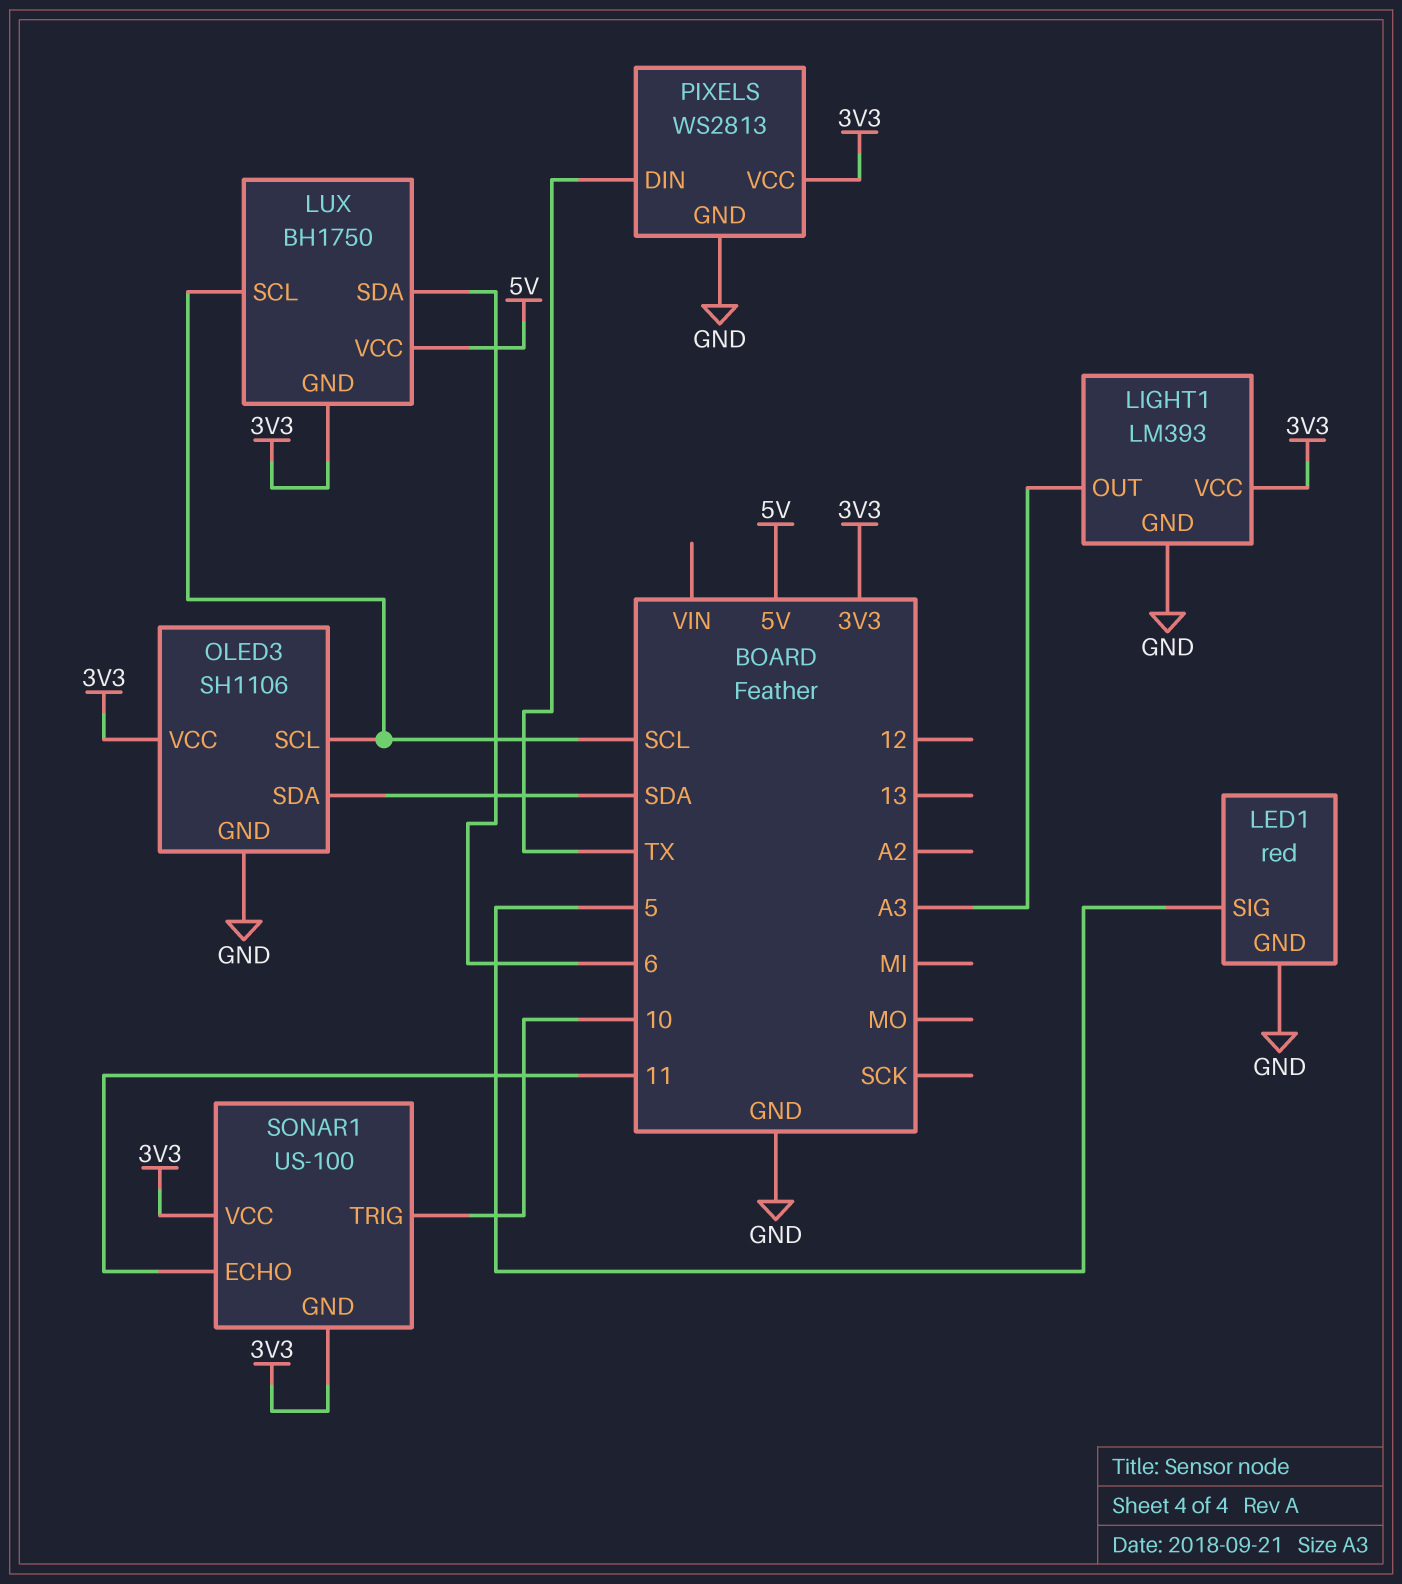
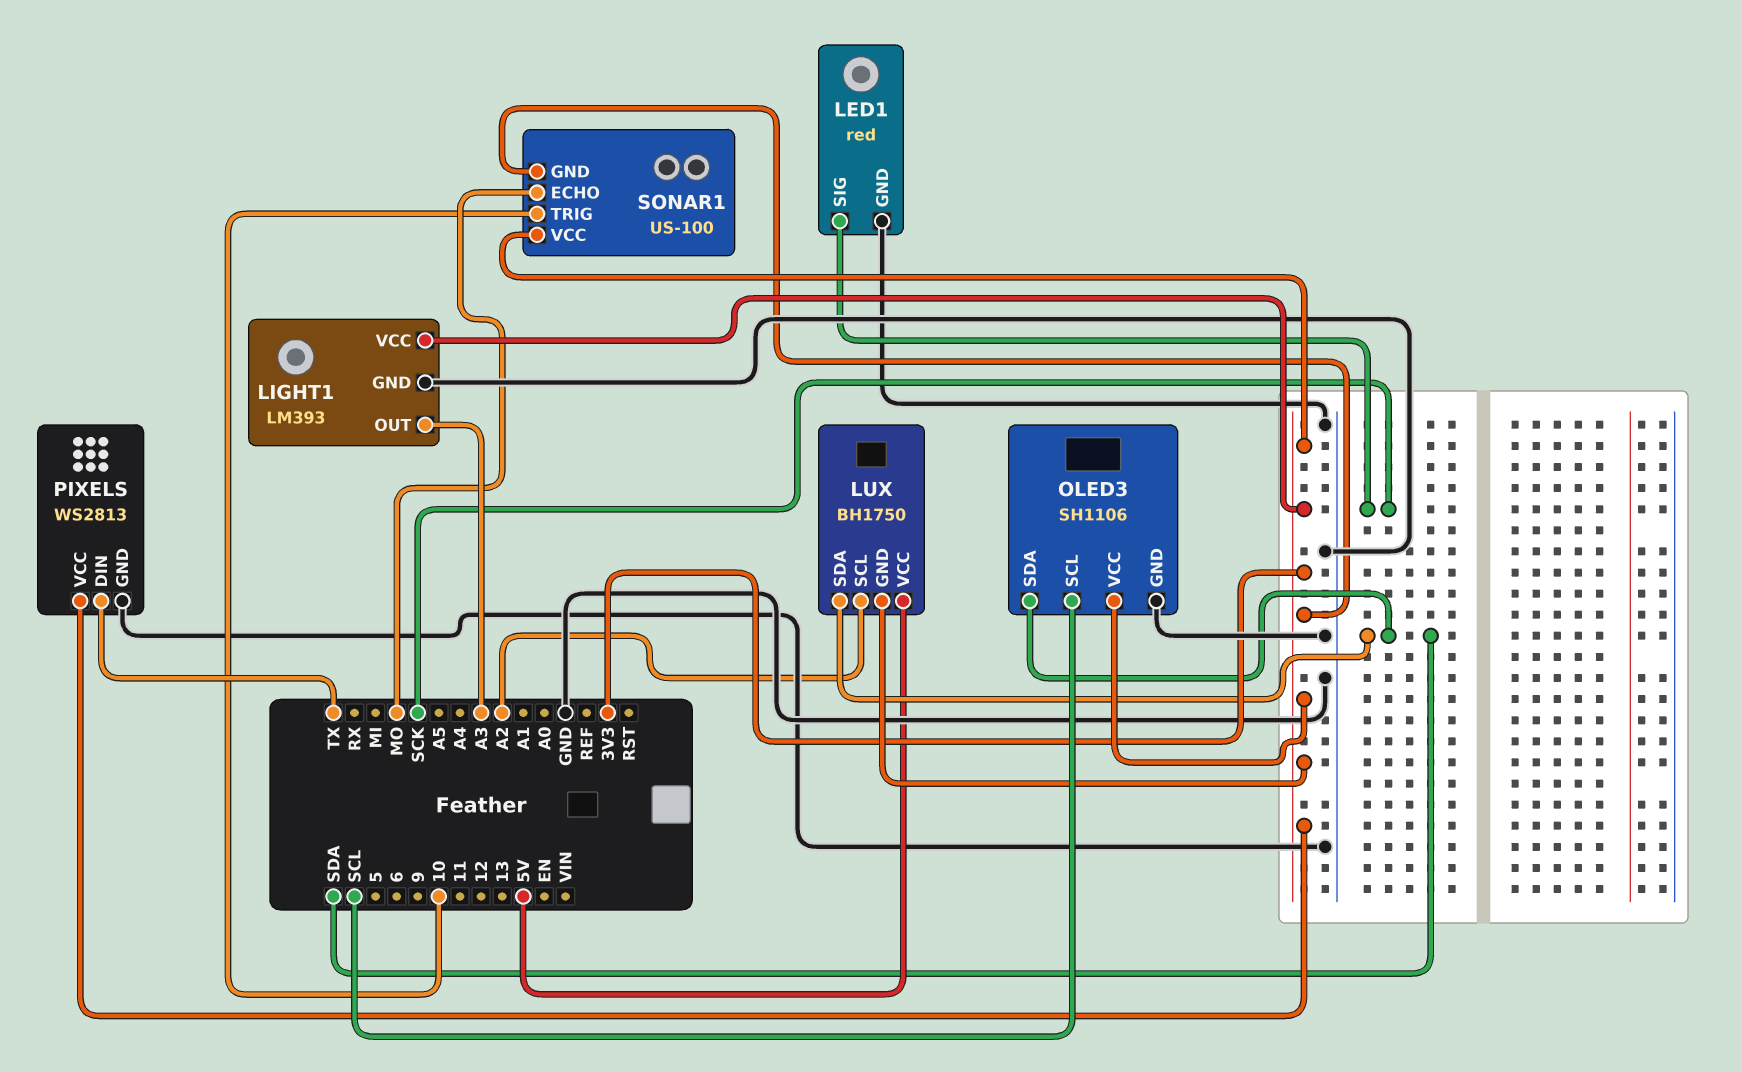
LED1 pin SIG: 5 -> SCK
LUX pin SCL: SCL -> A2
LUX pin SDA: 6 -> SDA
SONAR1 pin ECHO: 11 -> MO

